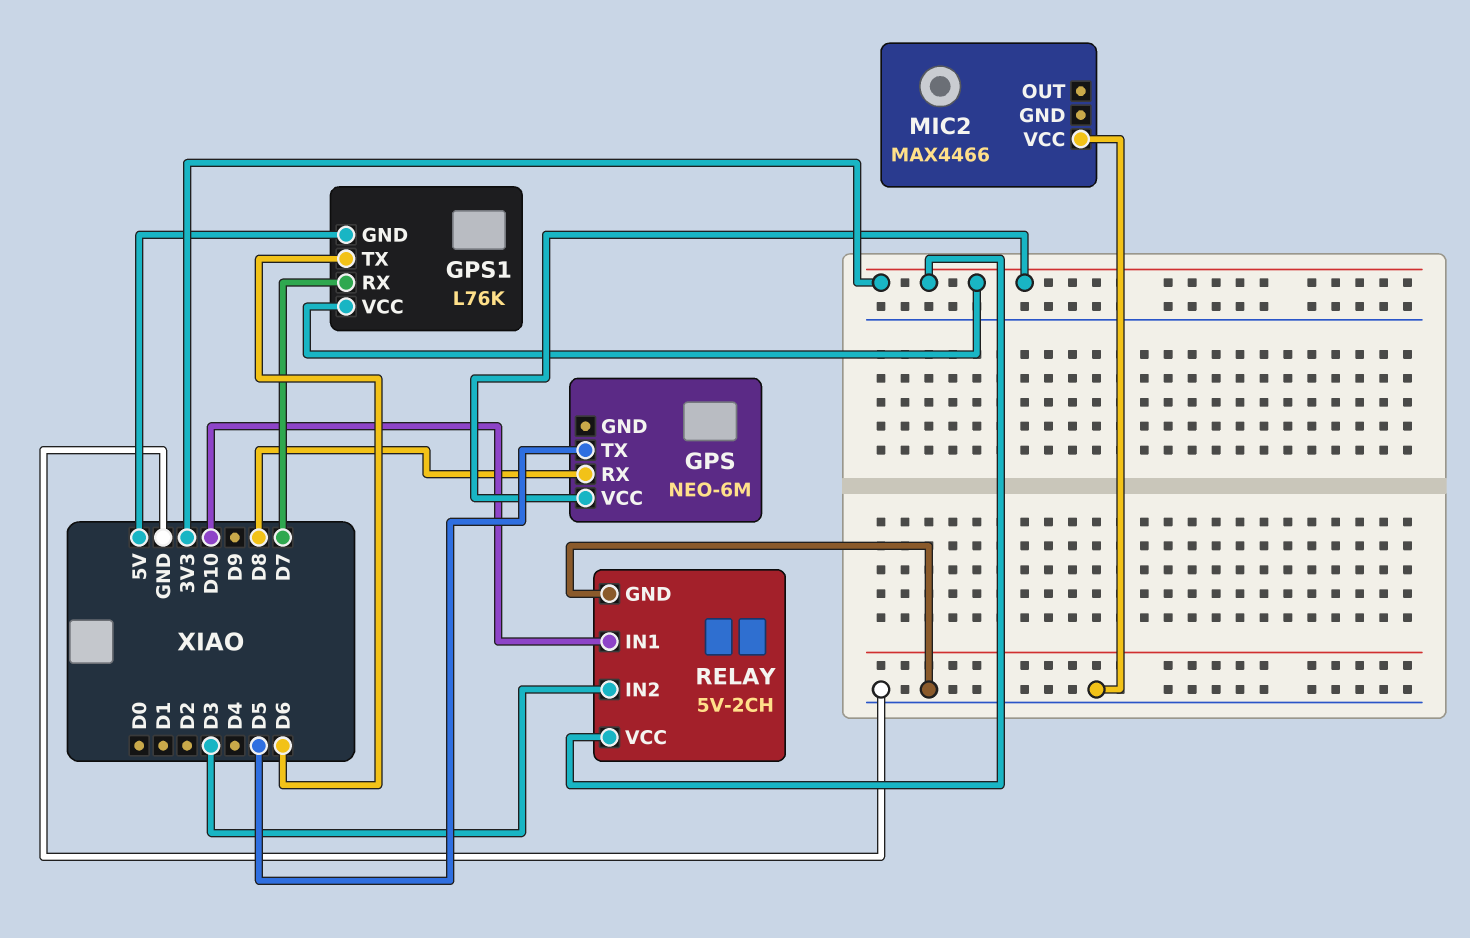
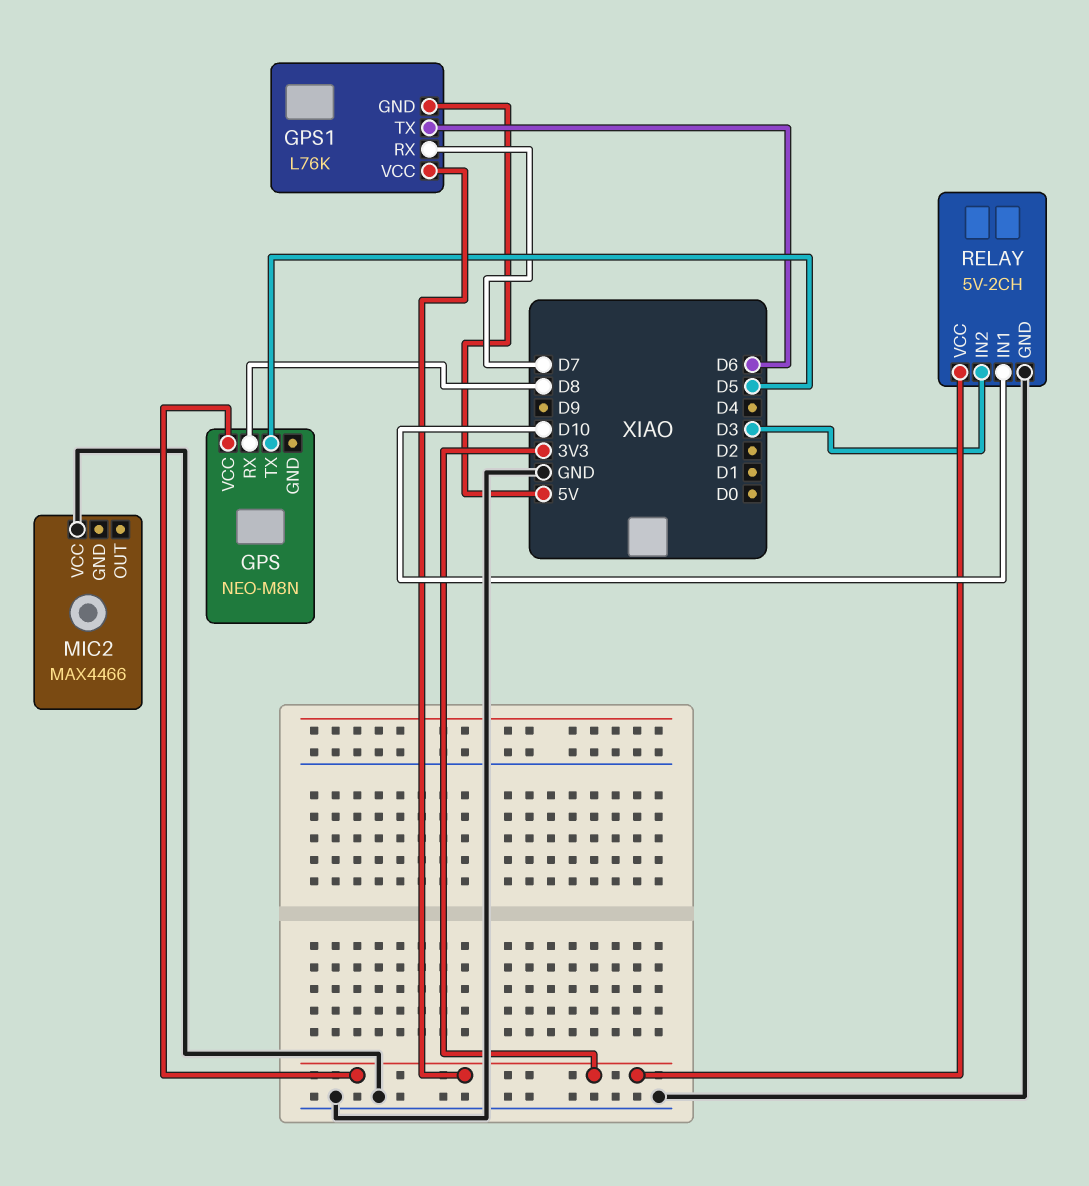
GPS: NEO-6M -> NEO-M8N

